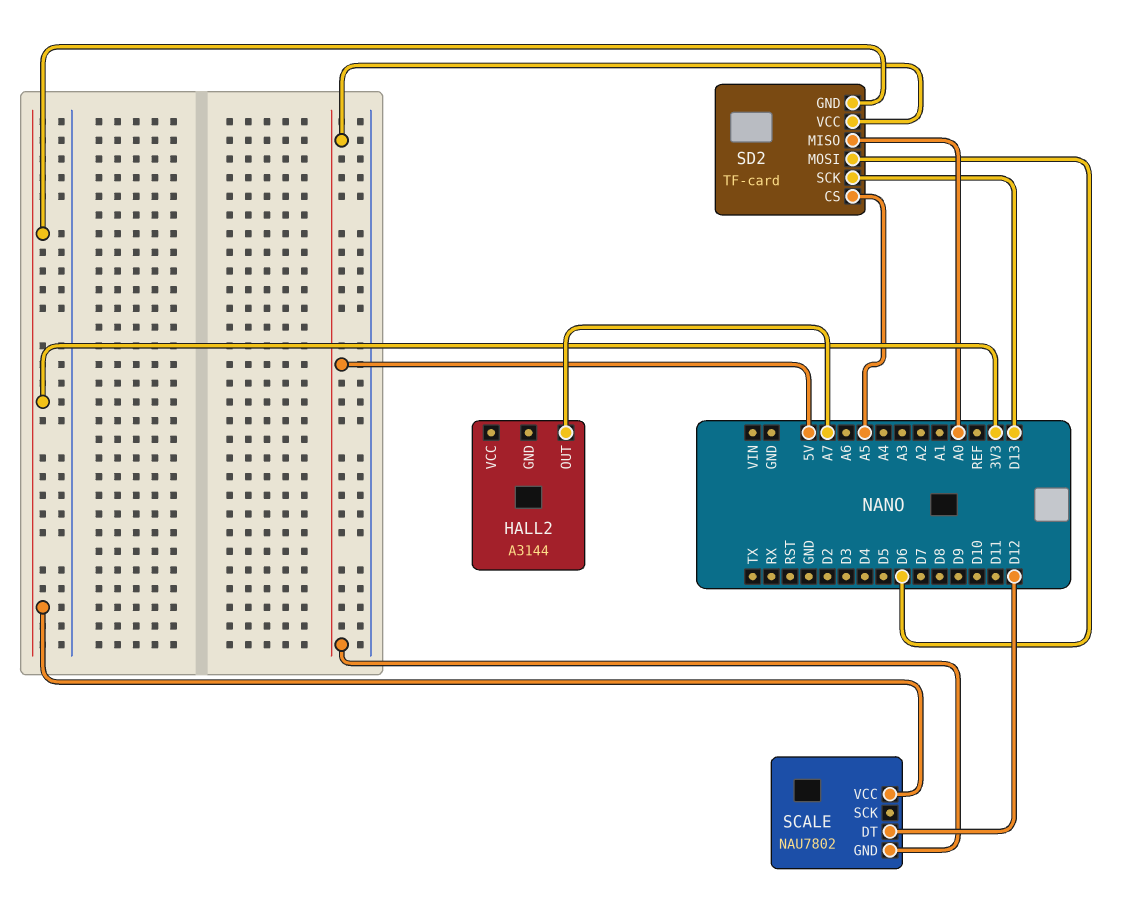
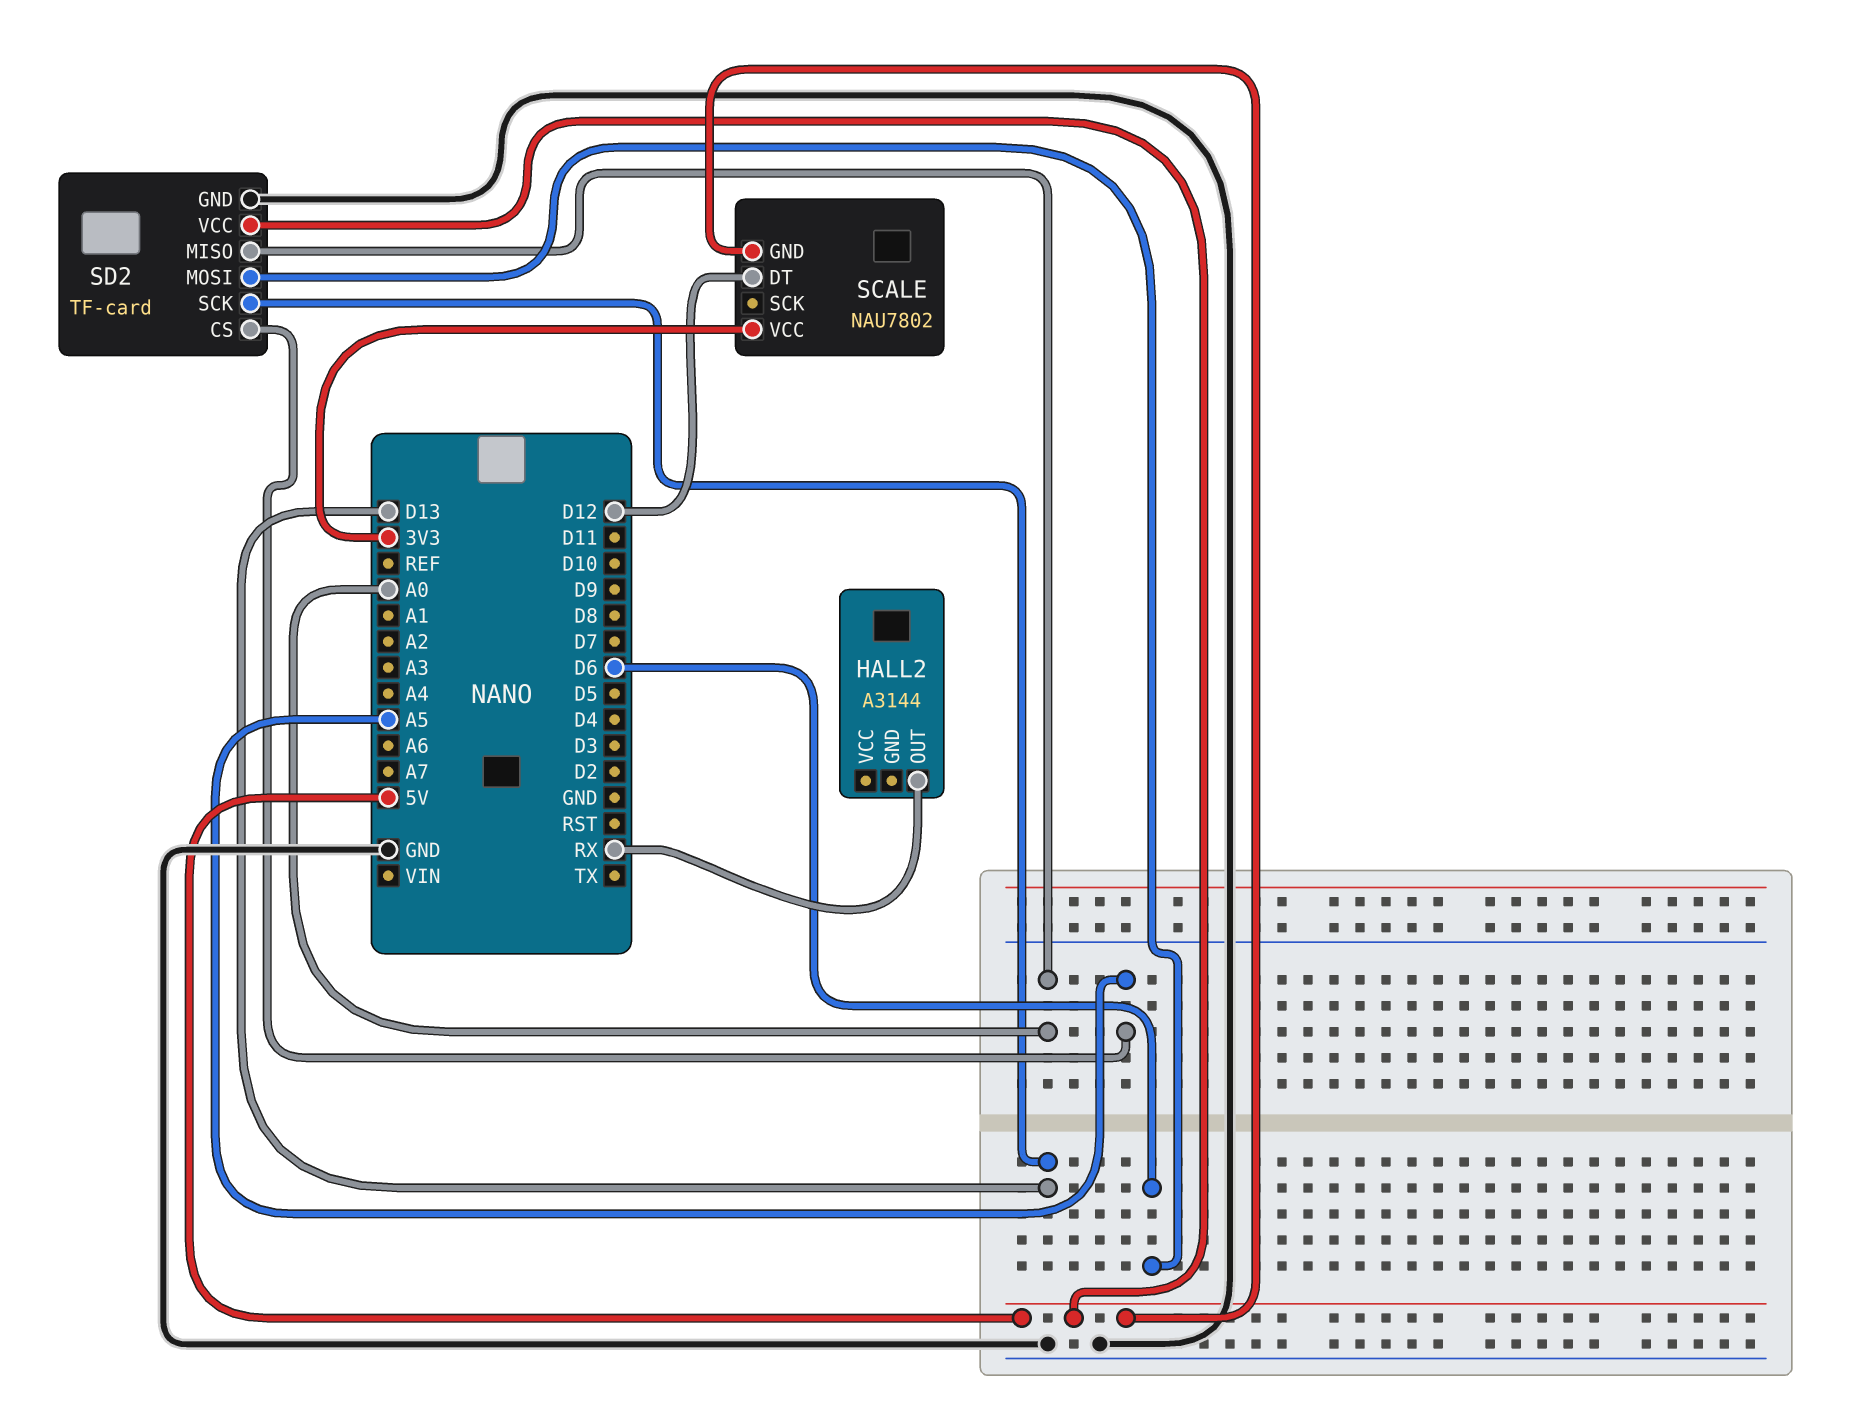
HALL2 pin OUT: A7 -> RX
SD2 pin GND: 3V3 -> GND

